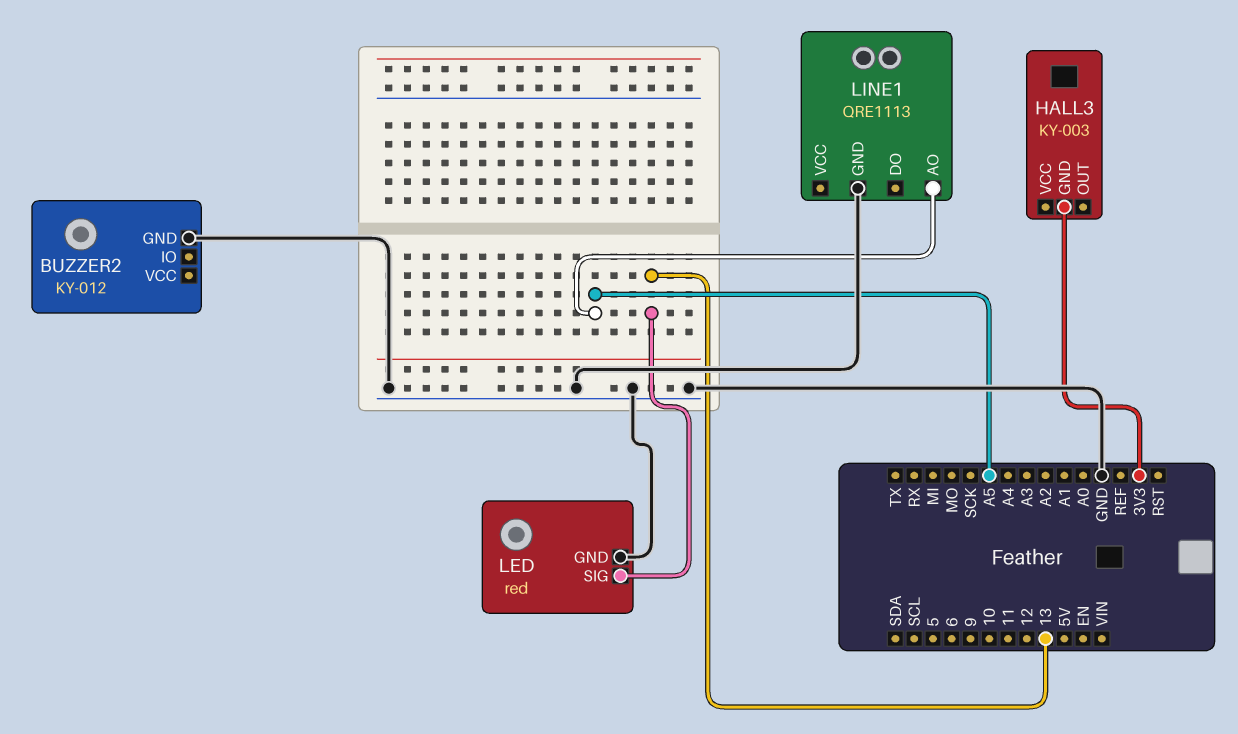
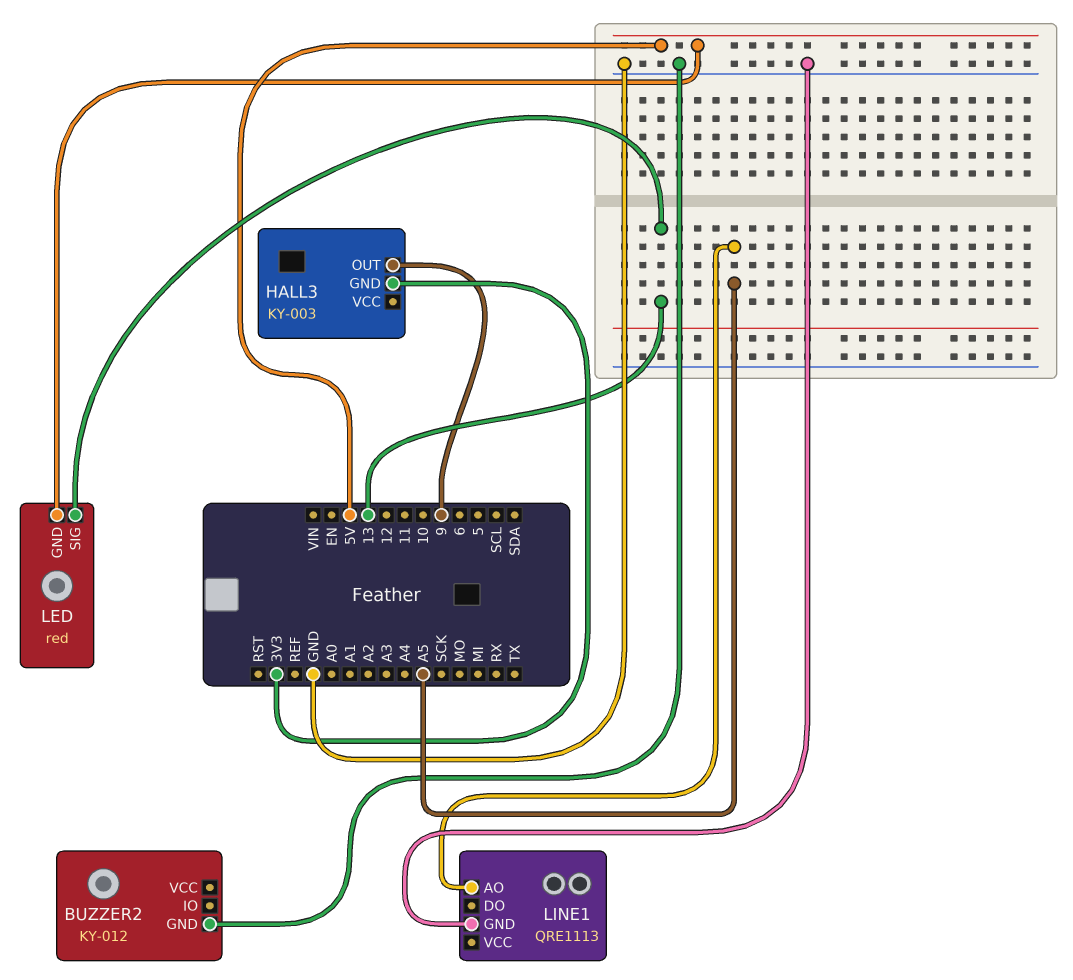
HALL3 pin OUT: none -> 9
LED pin GND: GND -> 5V

